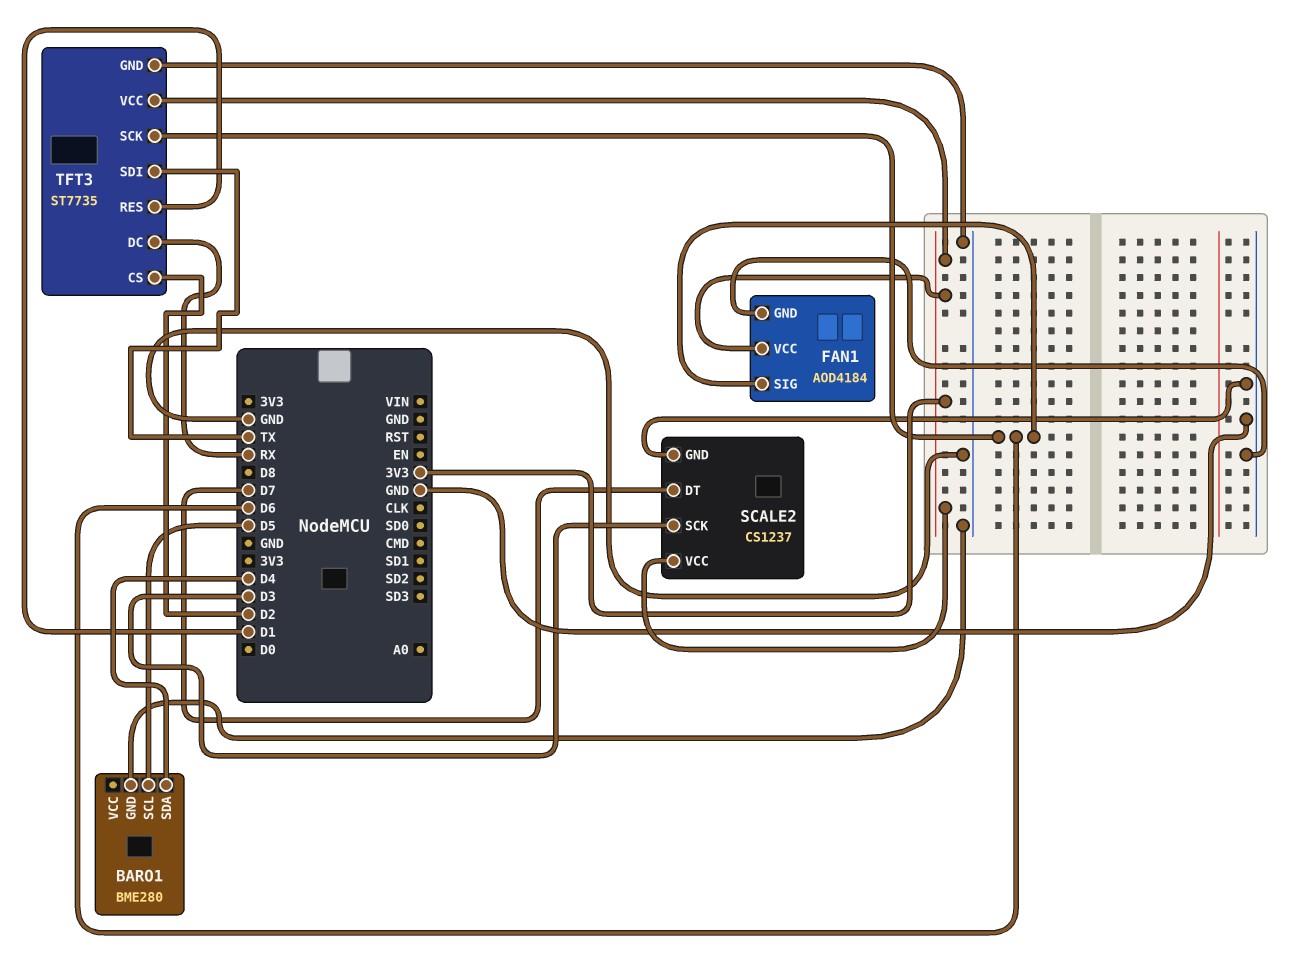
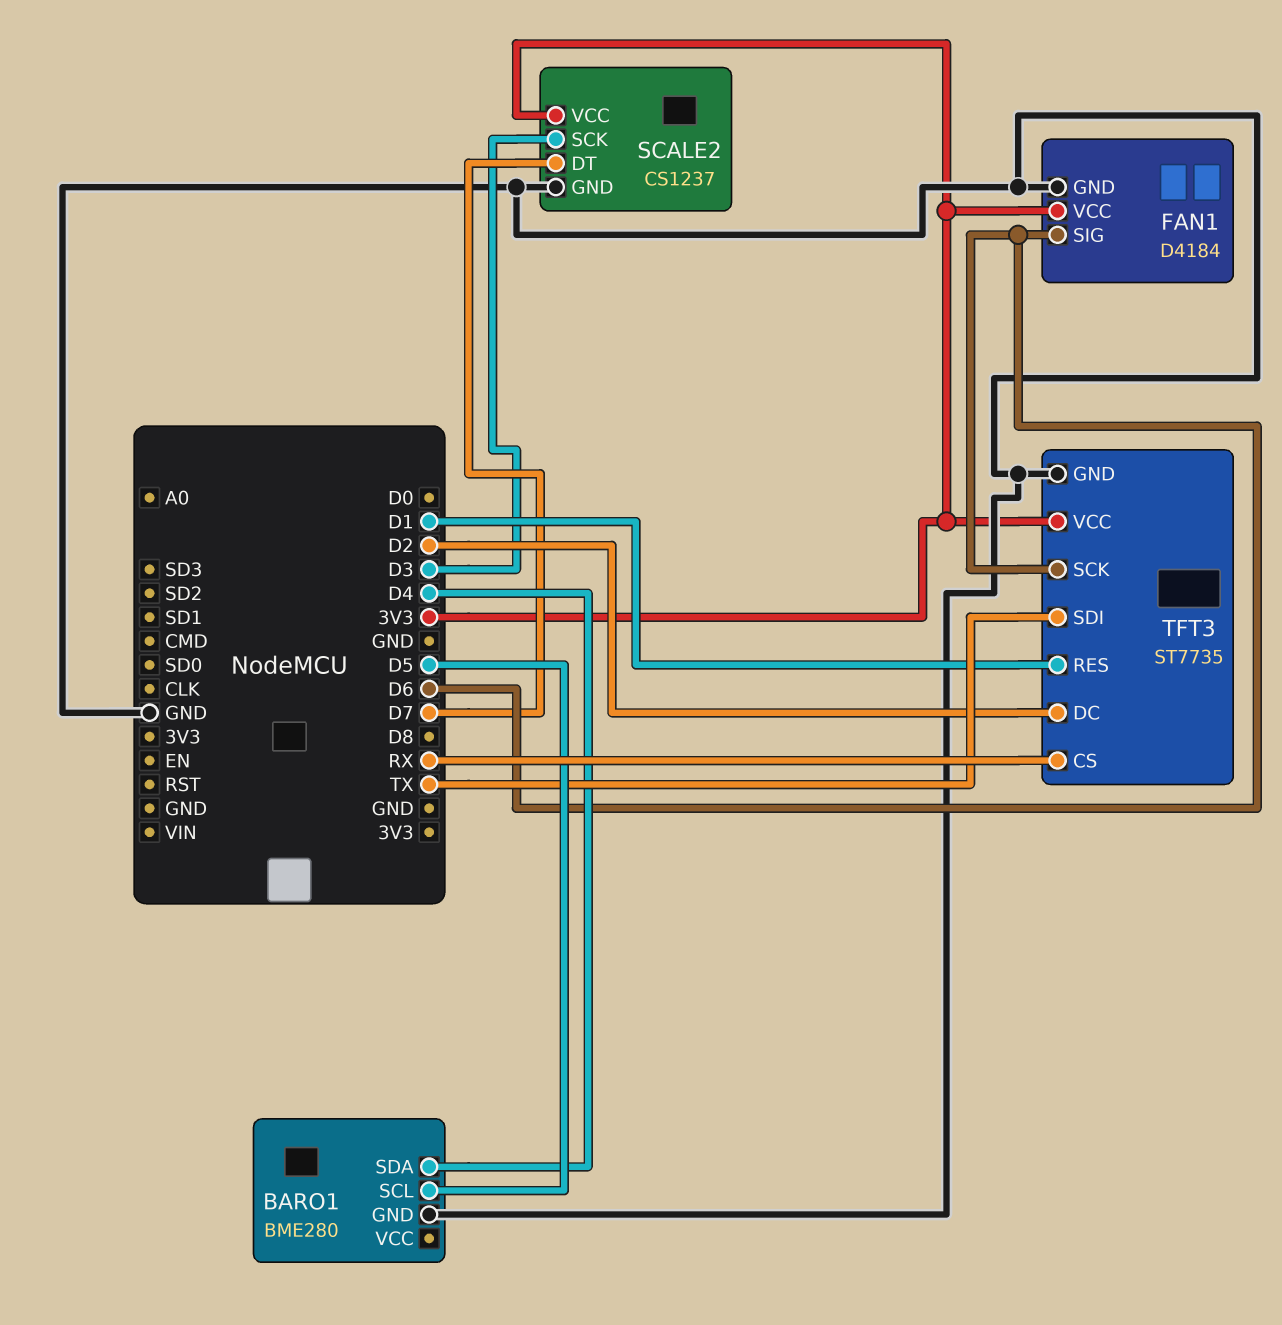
FAN1: AOD4184 -> D4184
TFT3 pin CS: D2 -> RX
TFT3 pin DC: RX -> D2

